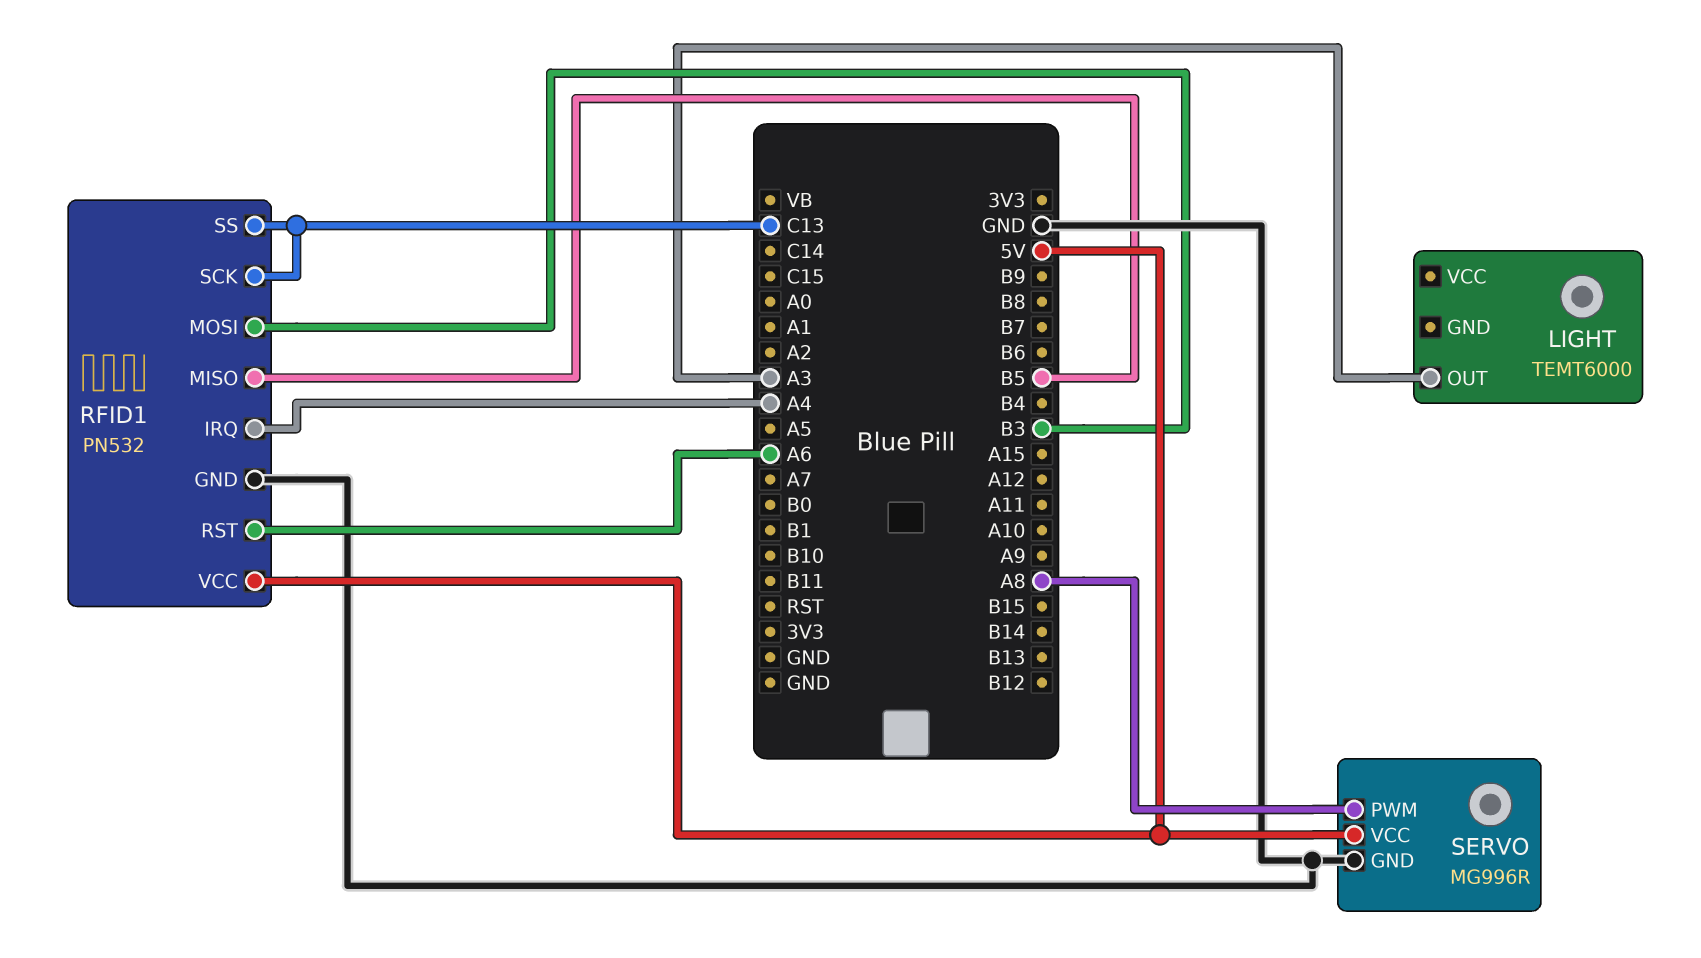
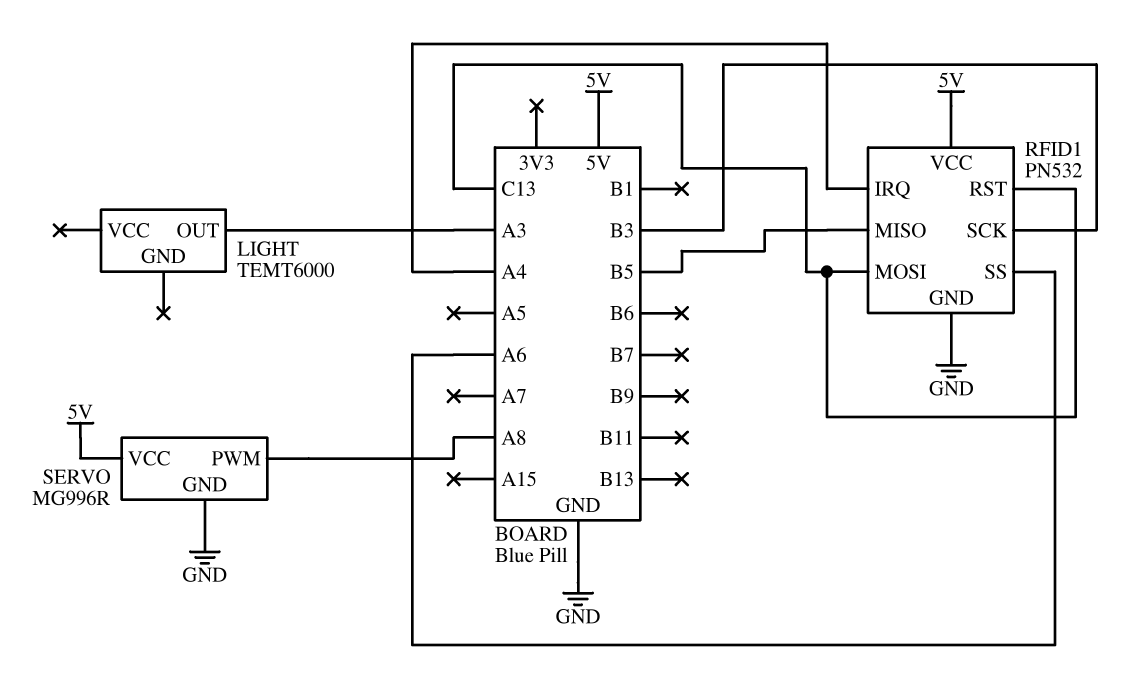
RFID1 pin MOSI: B3 -> C13
RFID1 pin RST: A6 -> C13
RFID1 pin SCK: C13 -> B3
RFID1 pin SS: C13 -> A6

